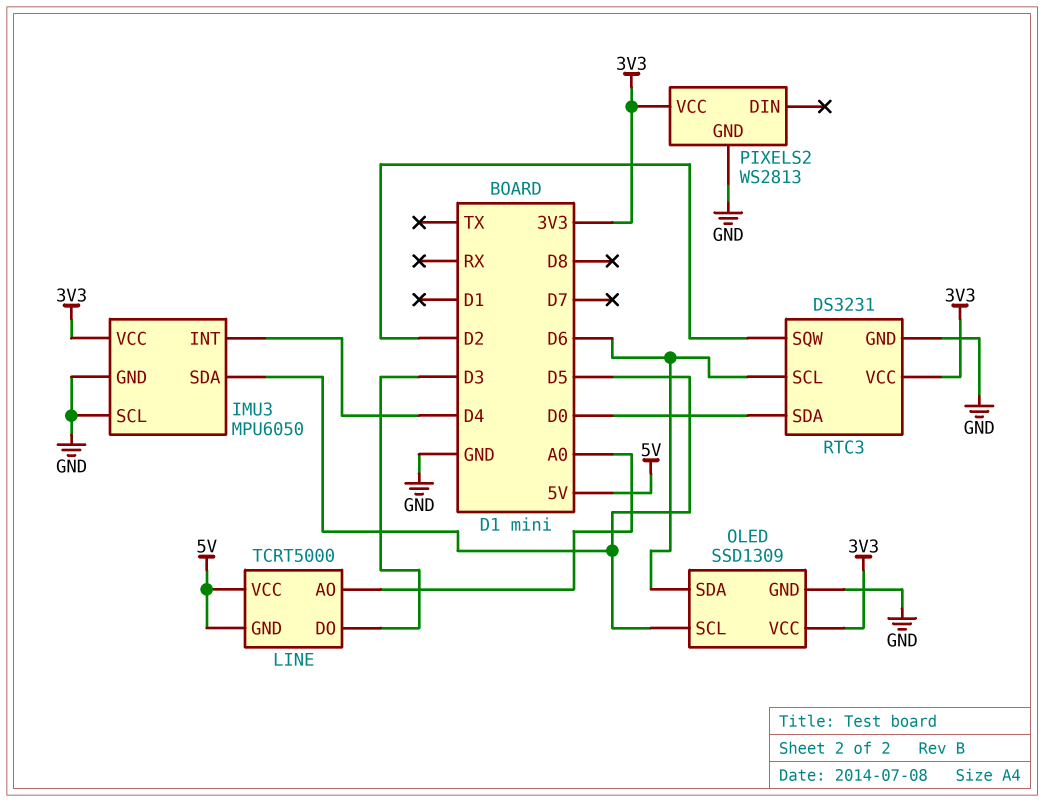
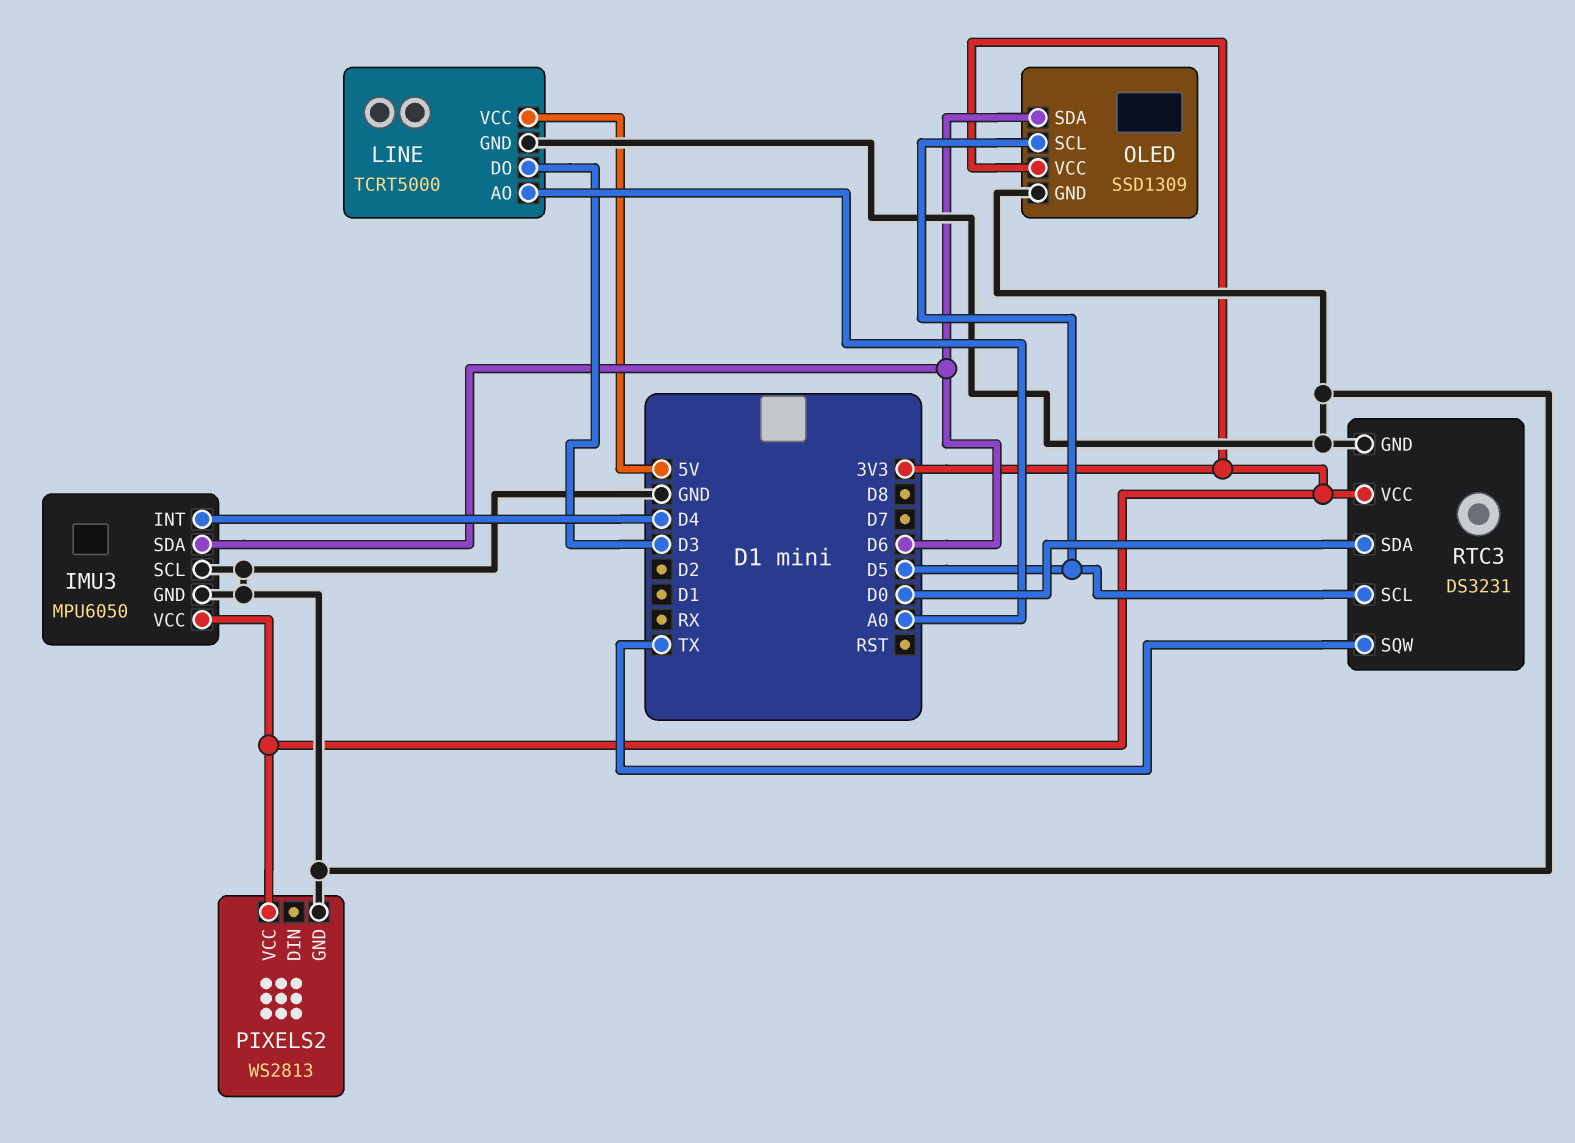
IMU3 pin SDA: D5 -> D6
LINE pin GND: 5V -> GND
RTC3 pin SCL: D6 -> D5
RTC3 pin SQW: D2 -> TX

